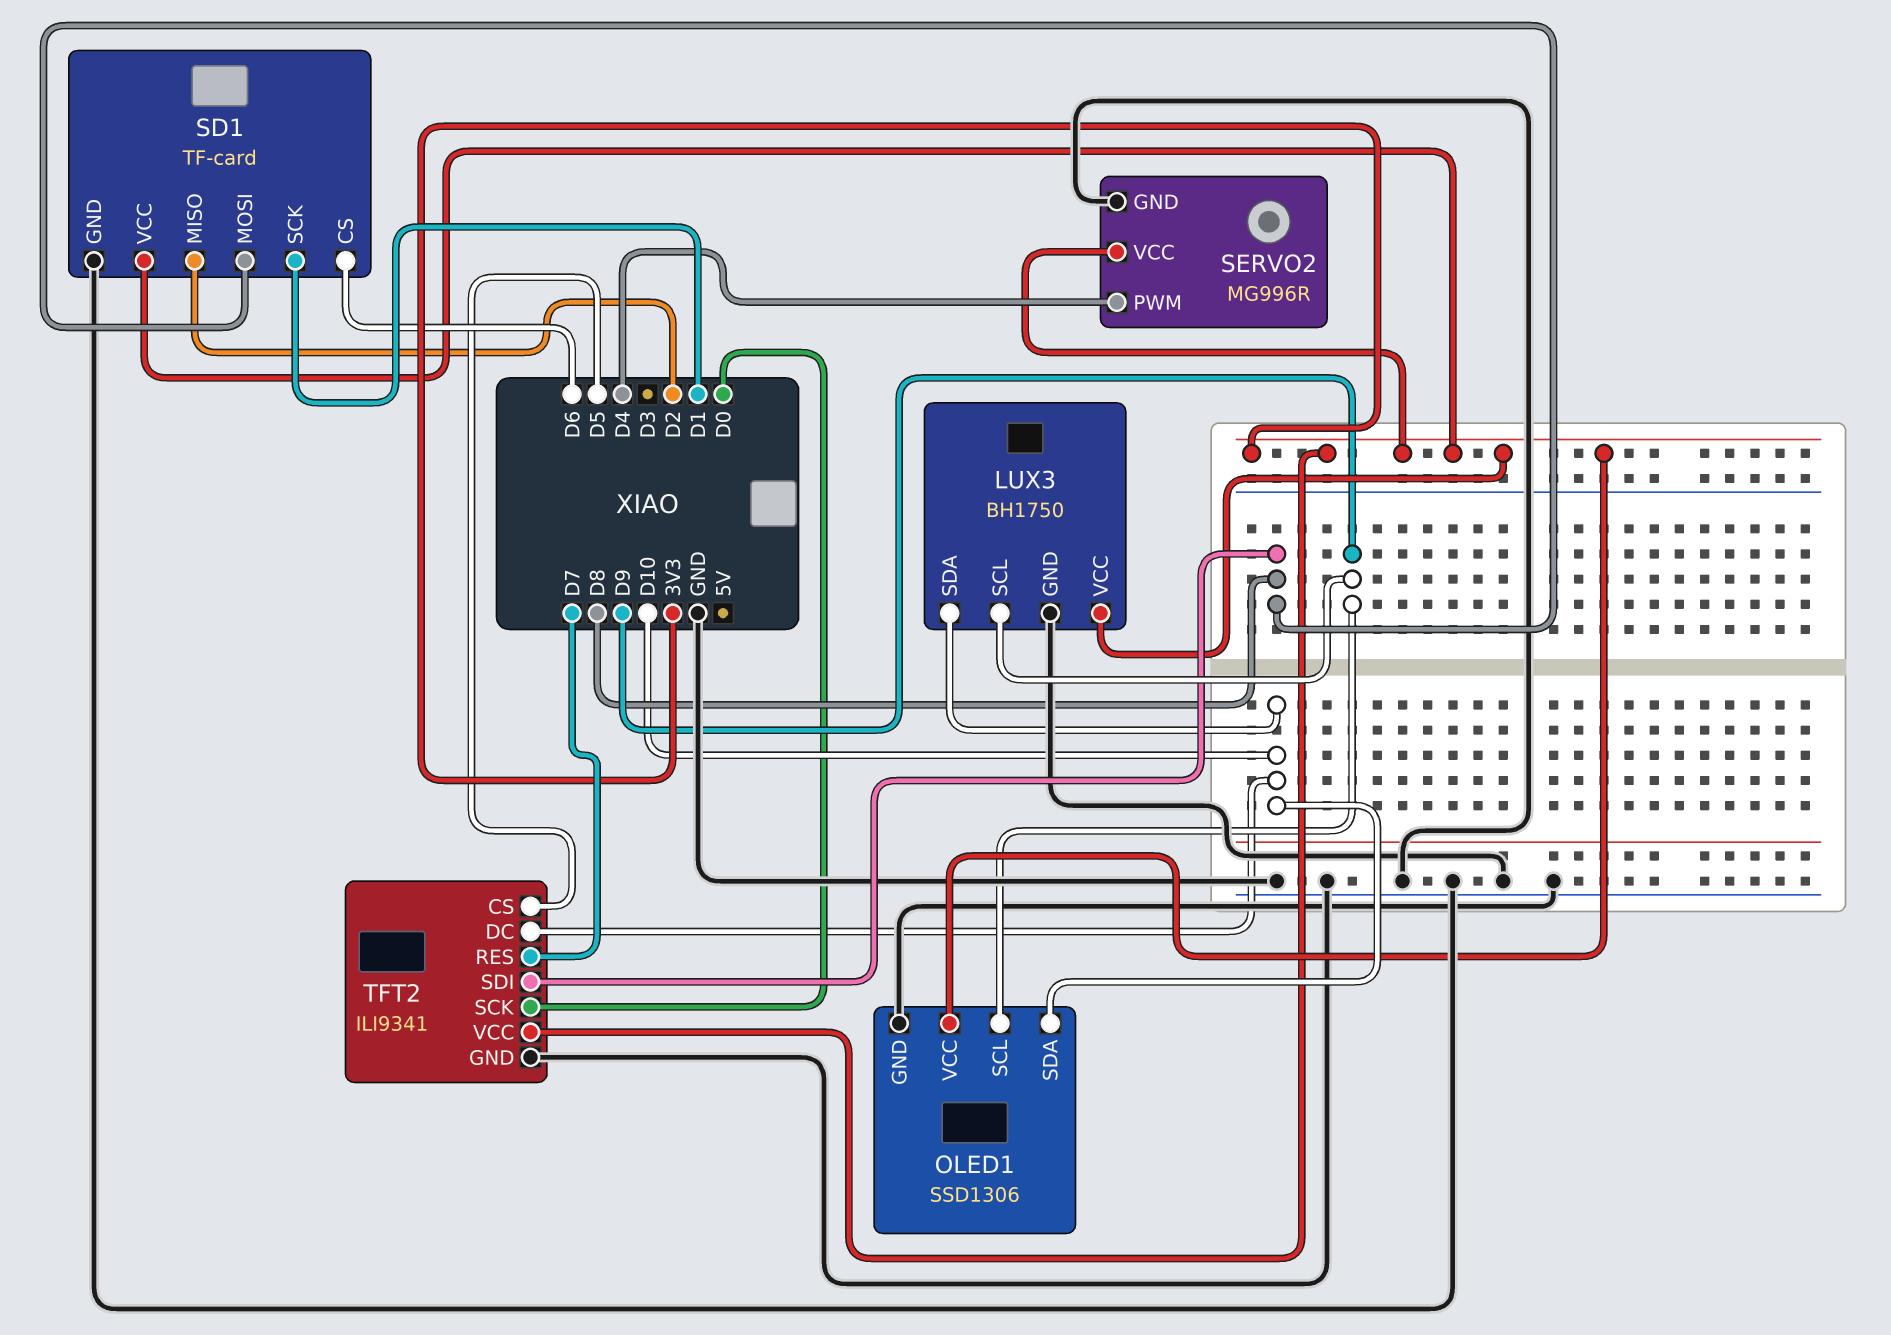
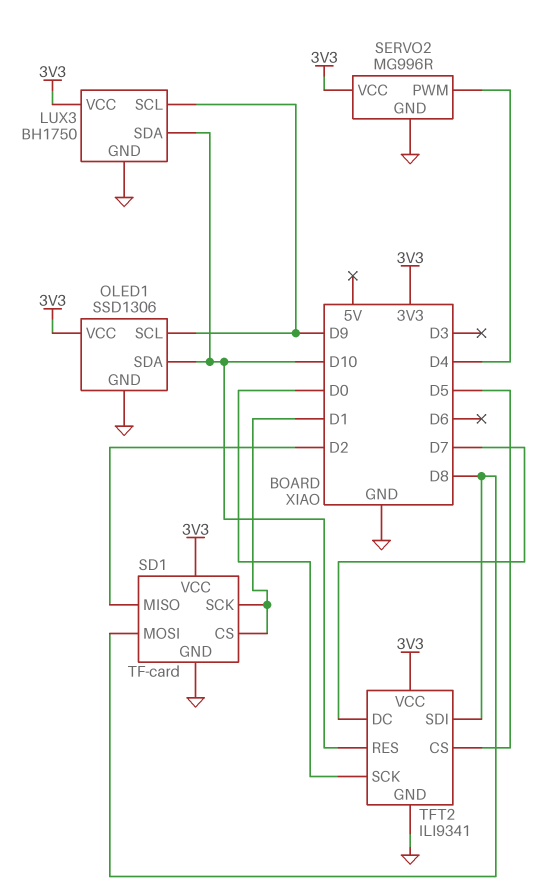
SD1 pin CS: D6 -> D1
TFT2 pin DC: D10 -> D7
TFT2 pin RES: D7 -> D10

